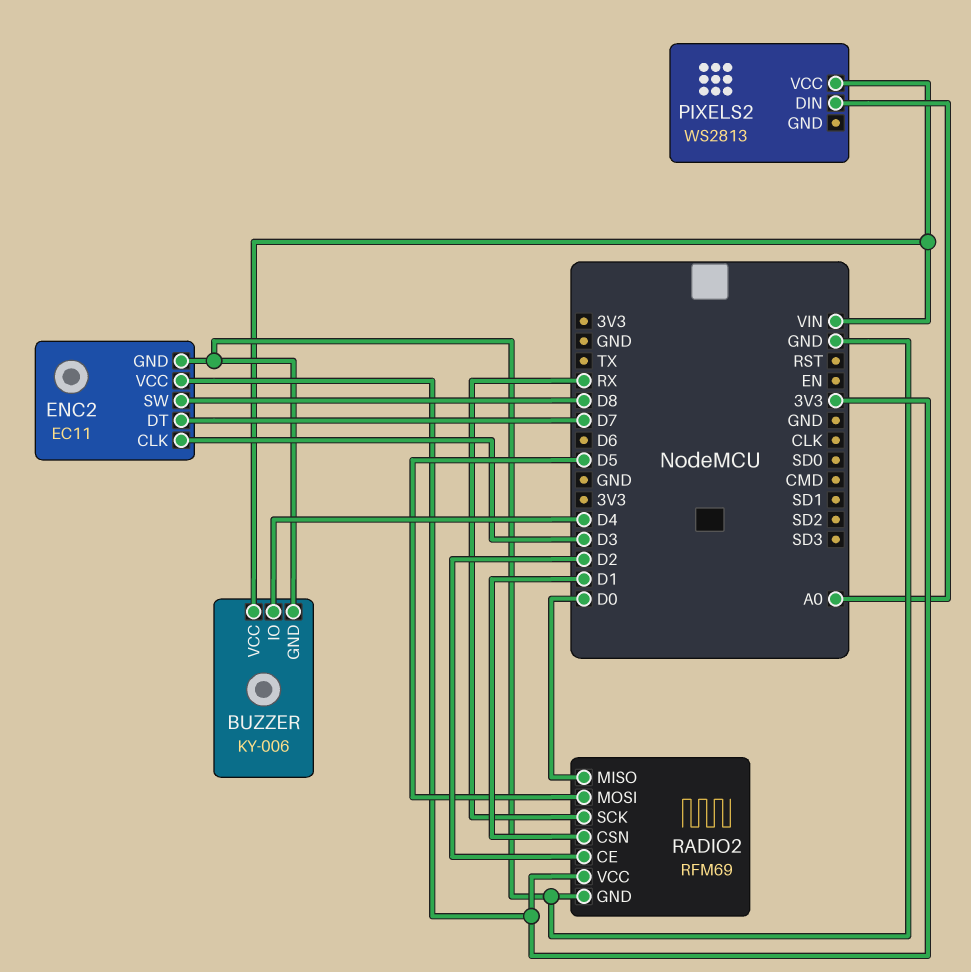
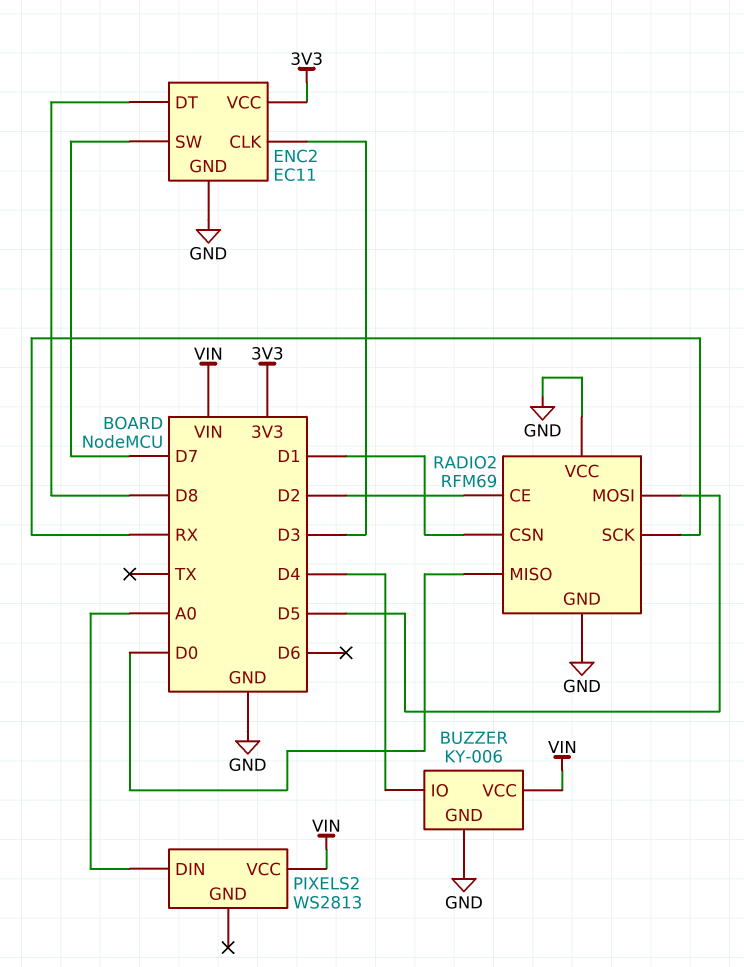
ENC2 pin DT: D7 -> D8
ENC2 pin SW: D8 -> D7
RADIO2 pin VCC: 3V3 -> GND

